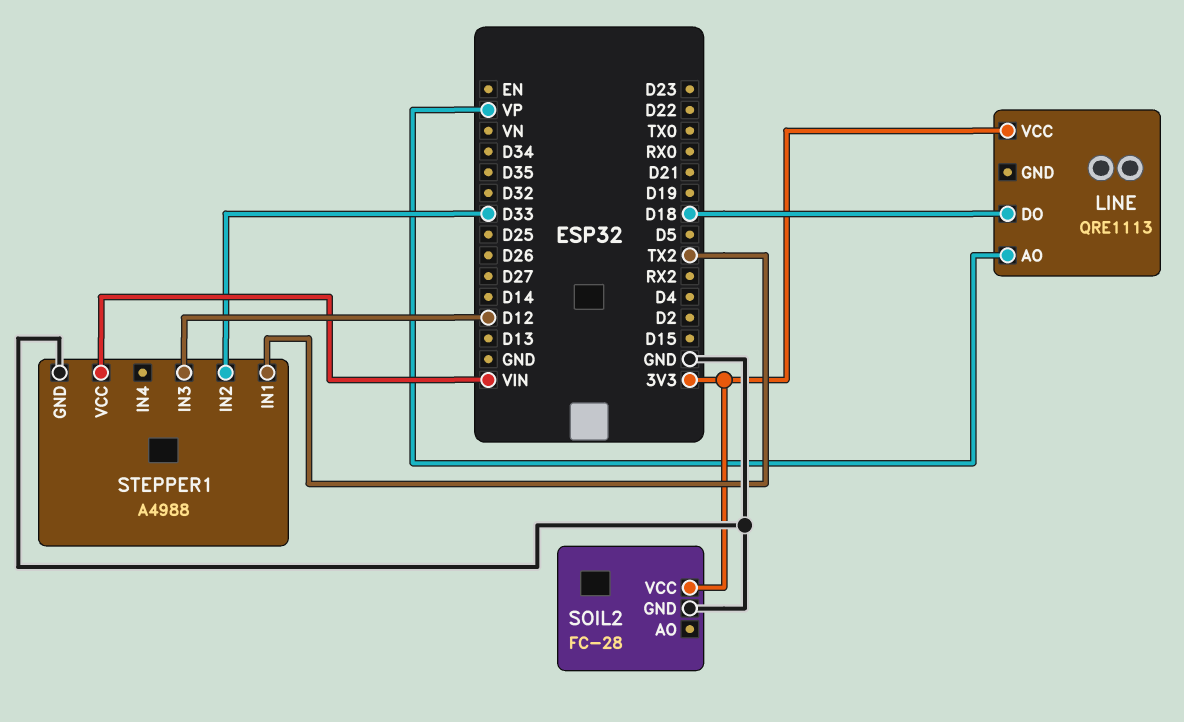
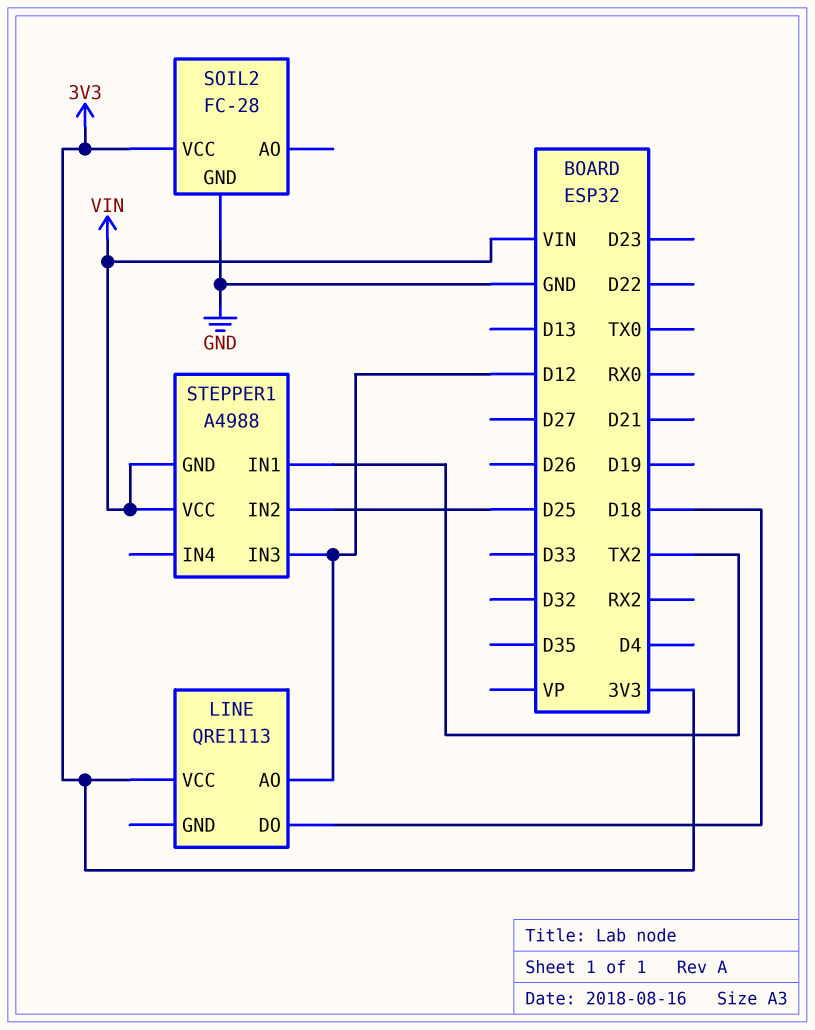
LINE pin AO: VP -> D12
STEPPER1 pin GND: GND -> VIN
STEPPER1 pin IN2: D33 -> D25

